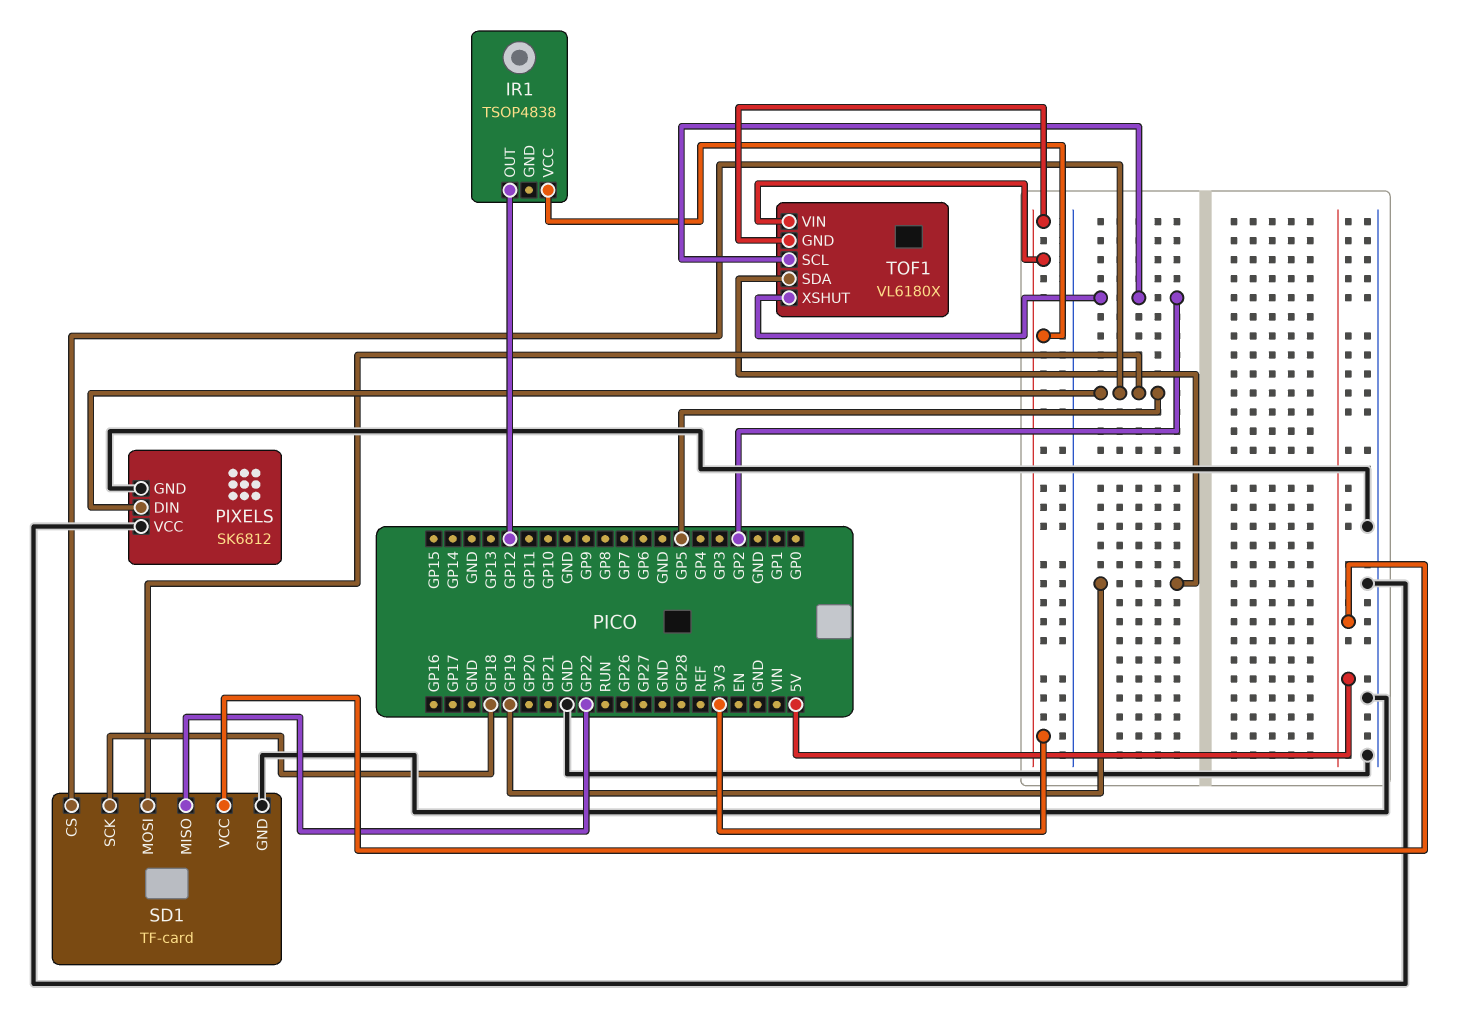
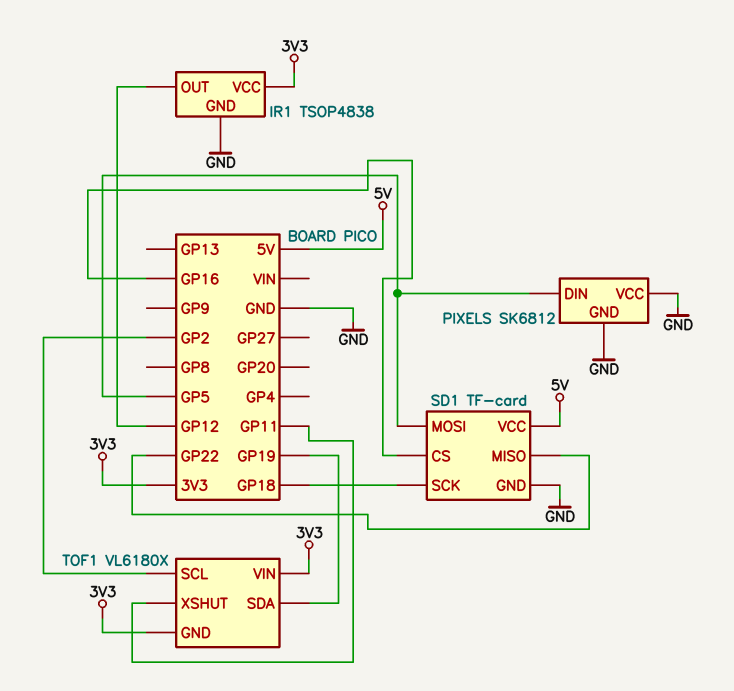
IR1 pin GND: none -> GND
SD1 pin CS: GP5 -> GP16
TOF1 pin XSHUT: GP2 -> GP11

